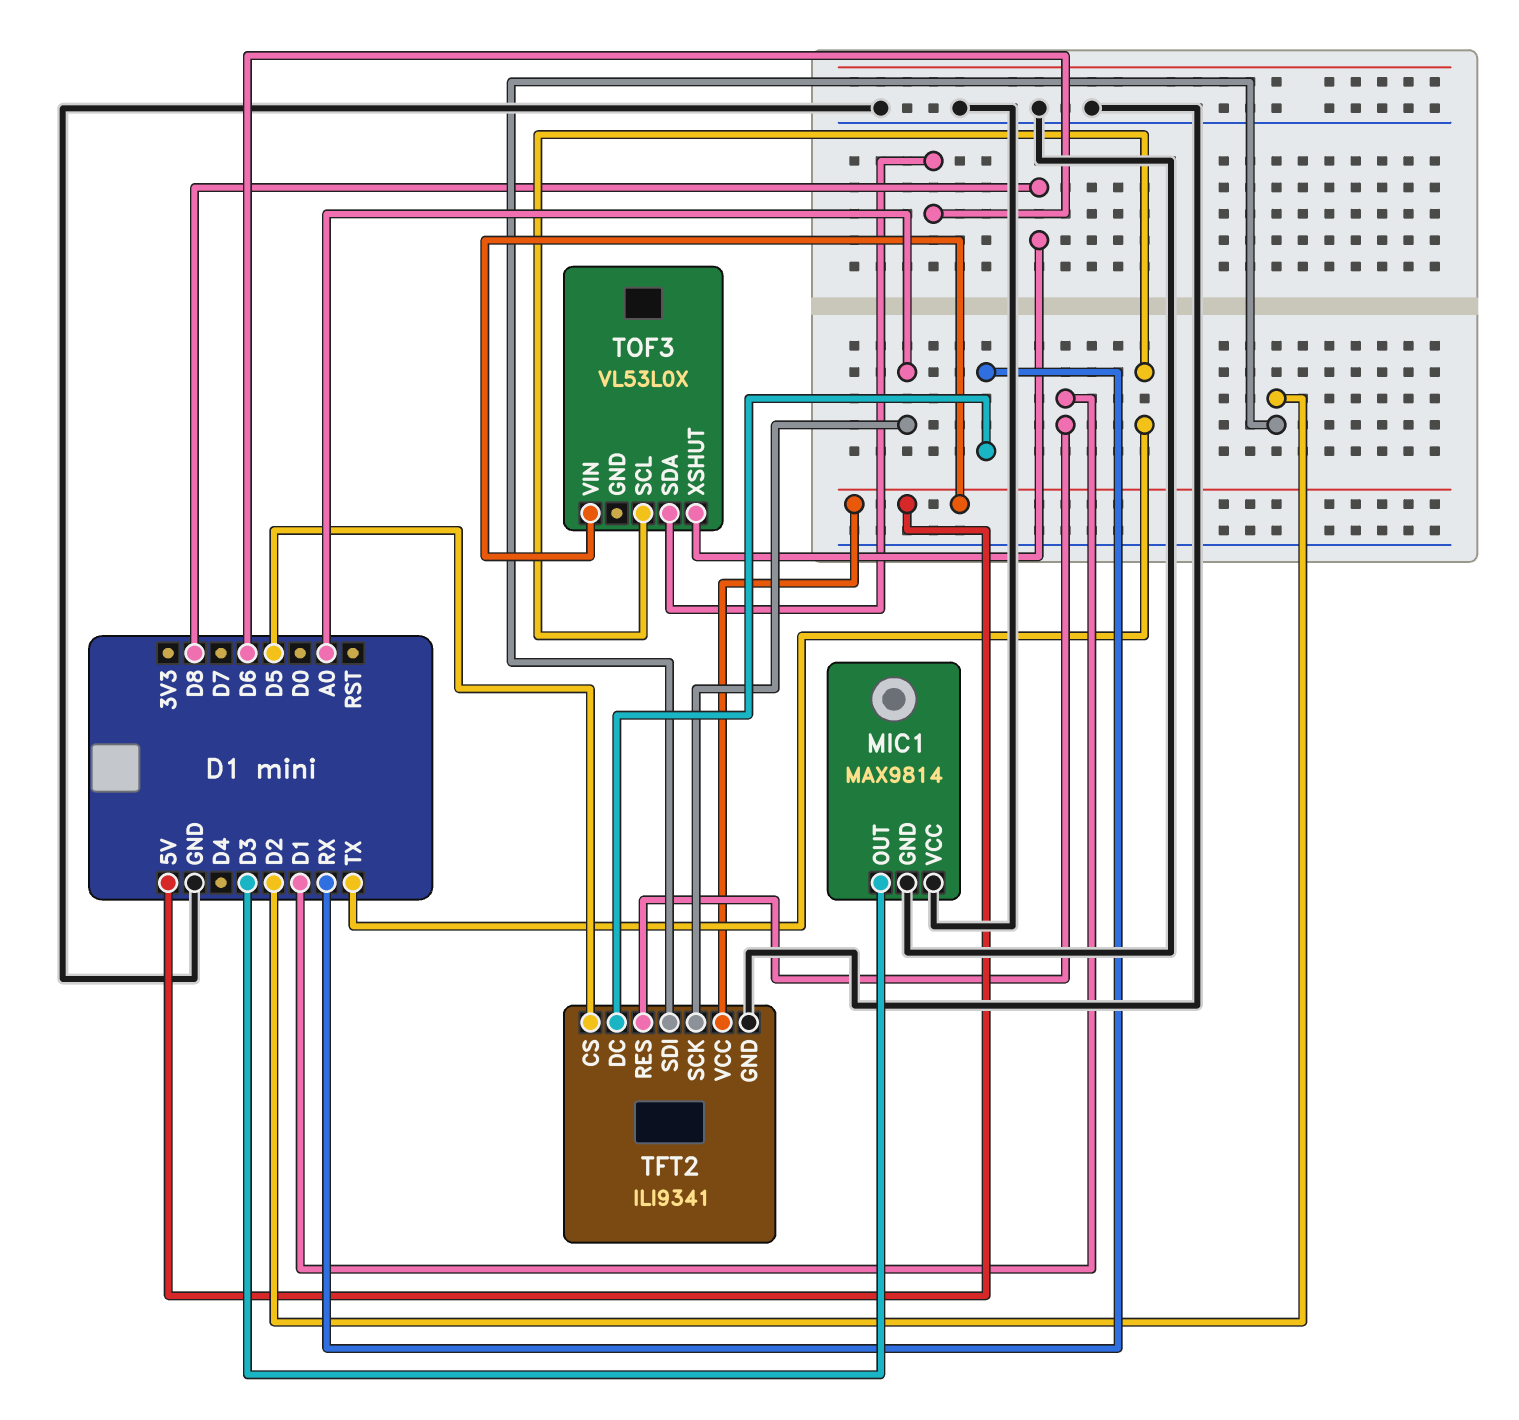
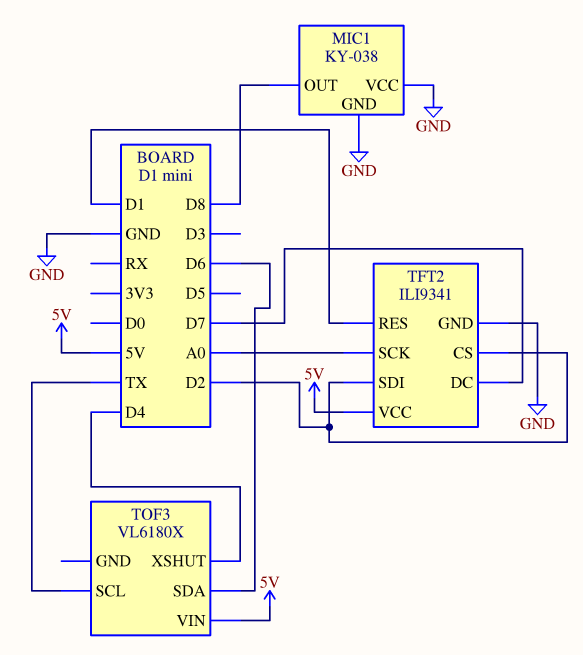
MIC1: MAX9814 -> KY-038
MIC1 pin OUT: D3 -> D8
TFT2 pin CS: D5 -> D2
TFT2 pin DC: RX -> D7
TOF3: VL53L0X -> VL6180X
TOF3 pin XSHUT: D8 -> D4

